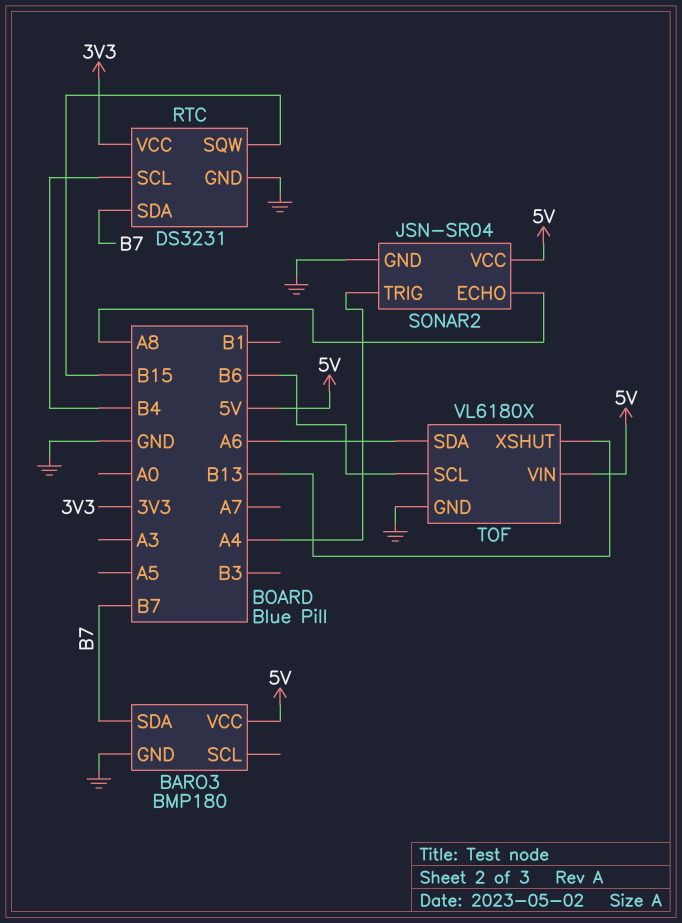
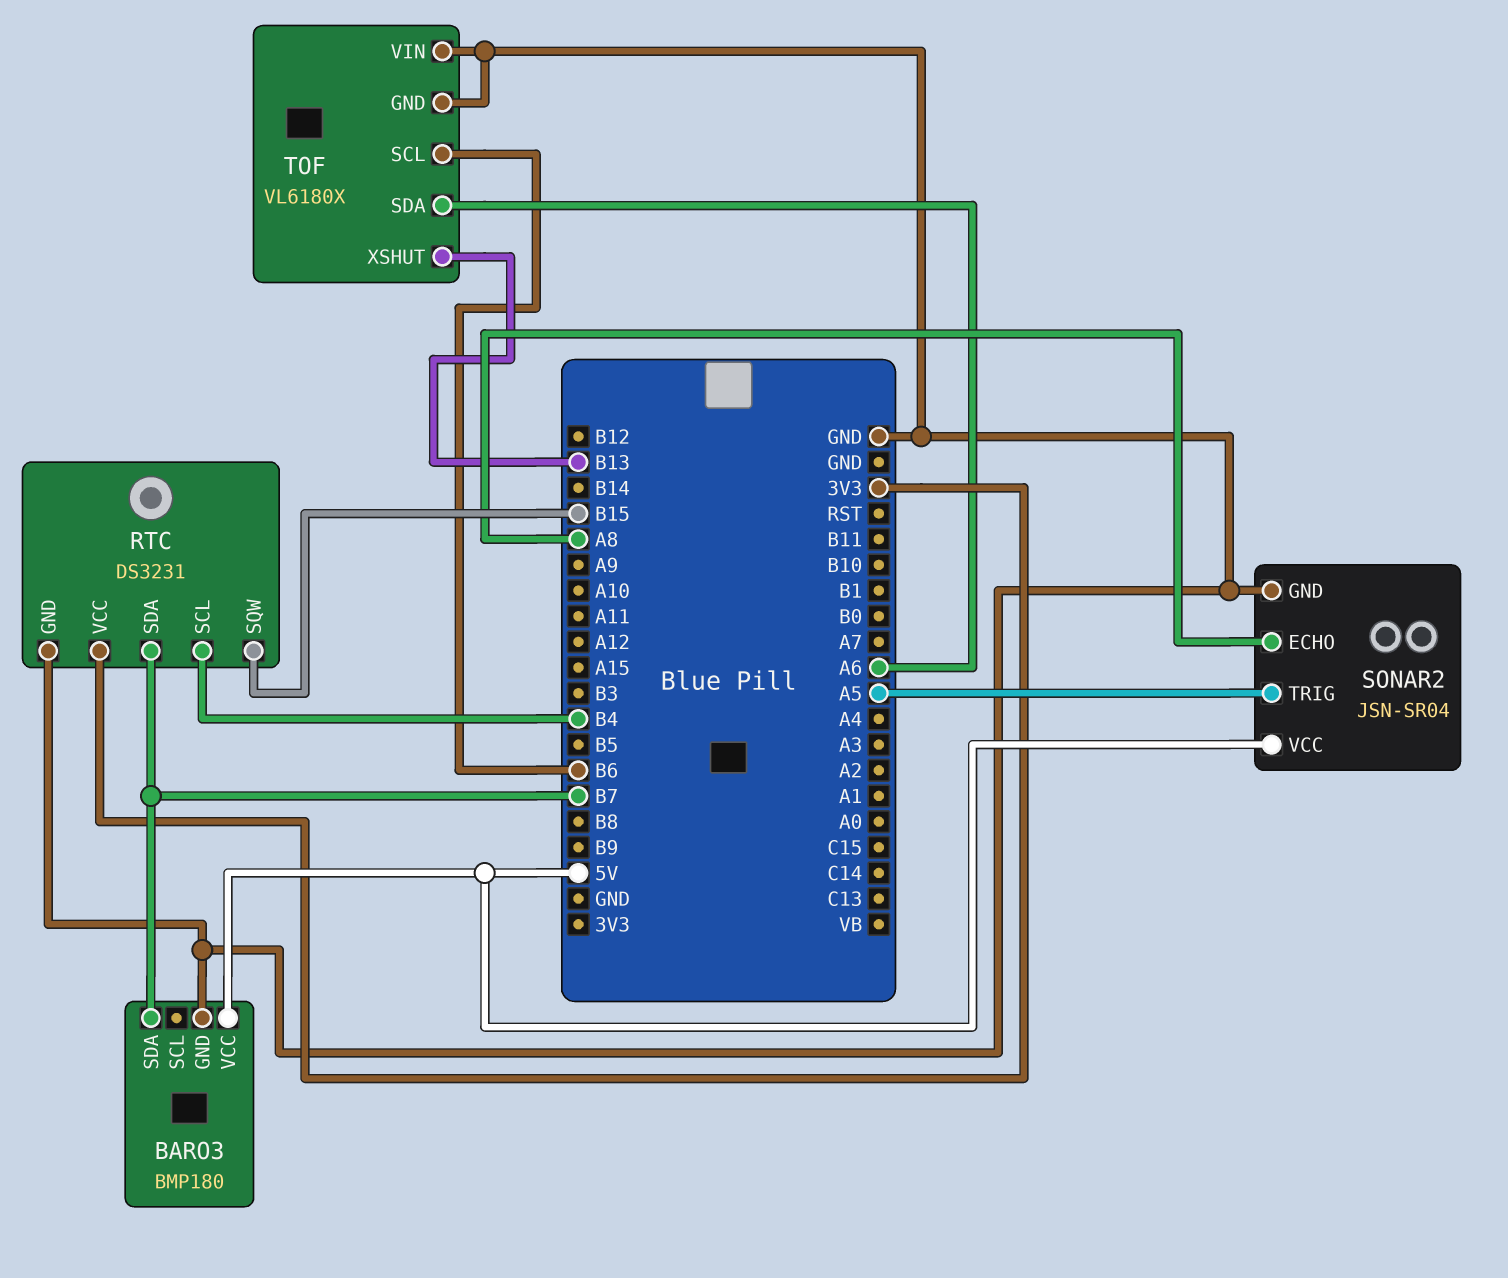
SONAR2 pin TRIG: A4 -> A5
TOF pin VIN: 5V -> GND

